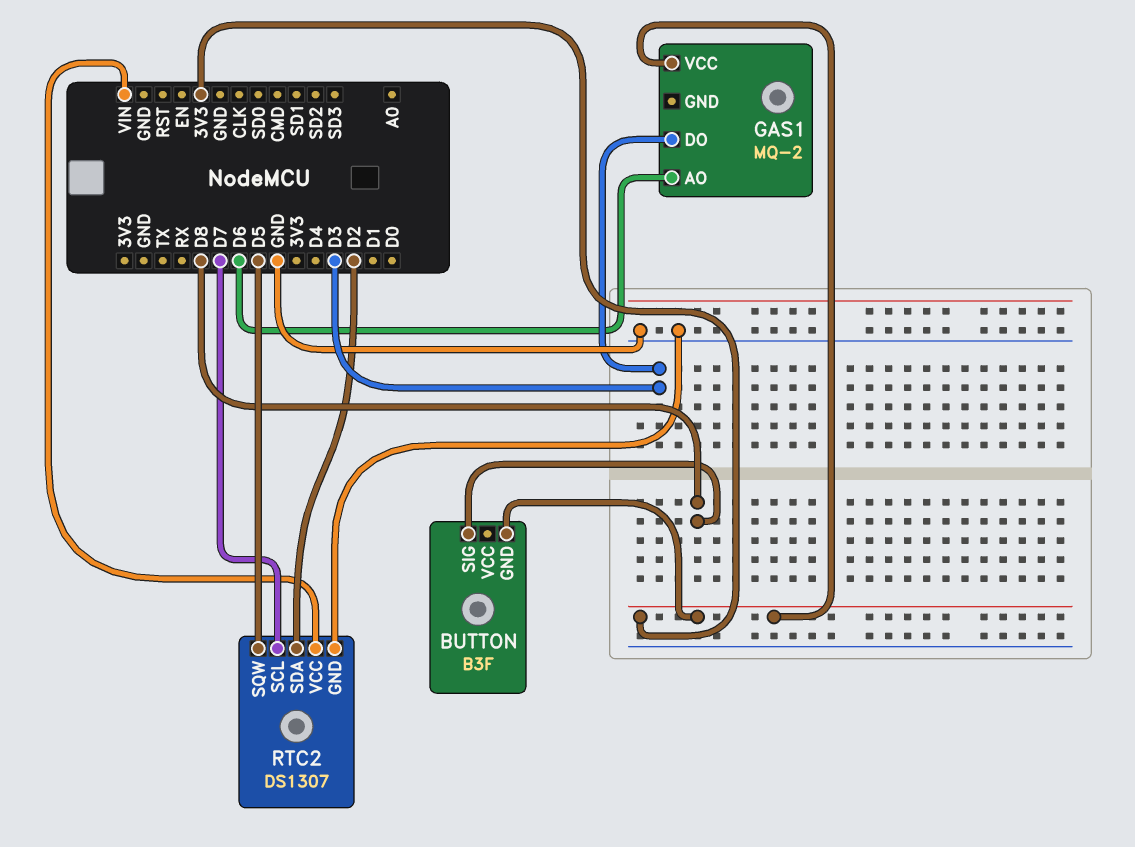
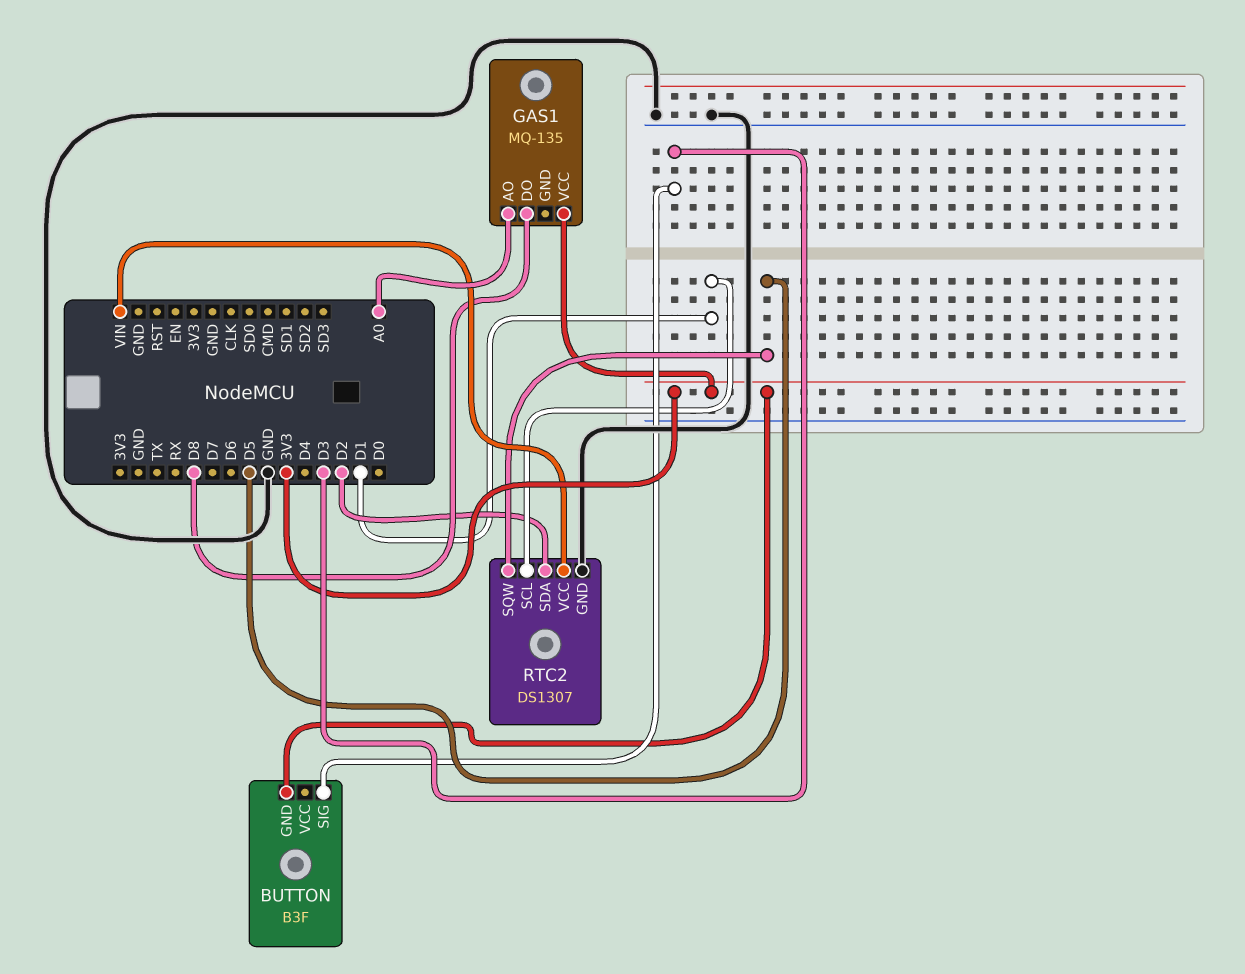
BUTTON pin SIG: D8 -> D3
GAS1: MQ-2 -> MQ-135
GAS1 pin AO: D6 -> A0
GAS1 pin DO: D3 -> D8
RTC2 pin SCL: D7 -> D1

